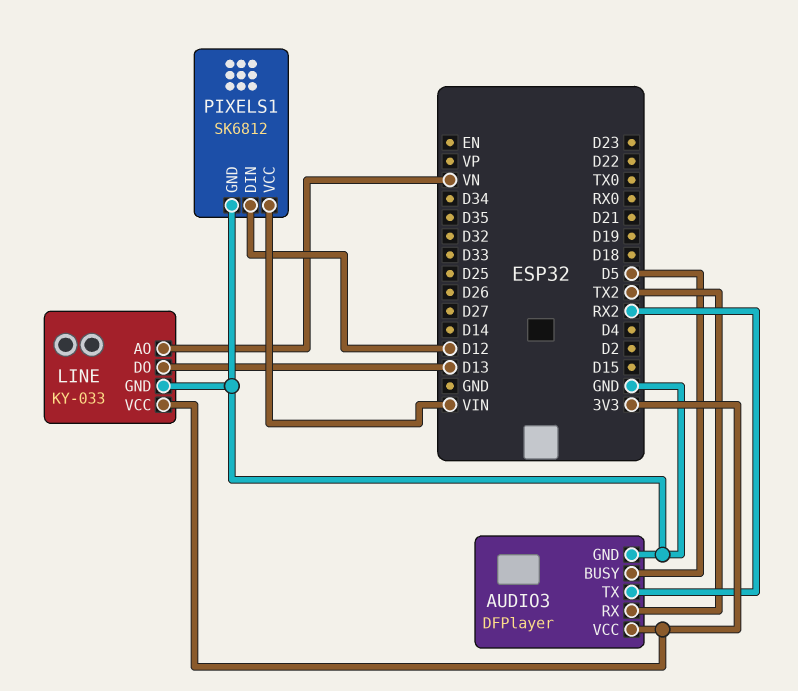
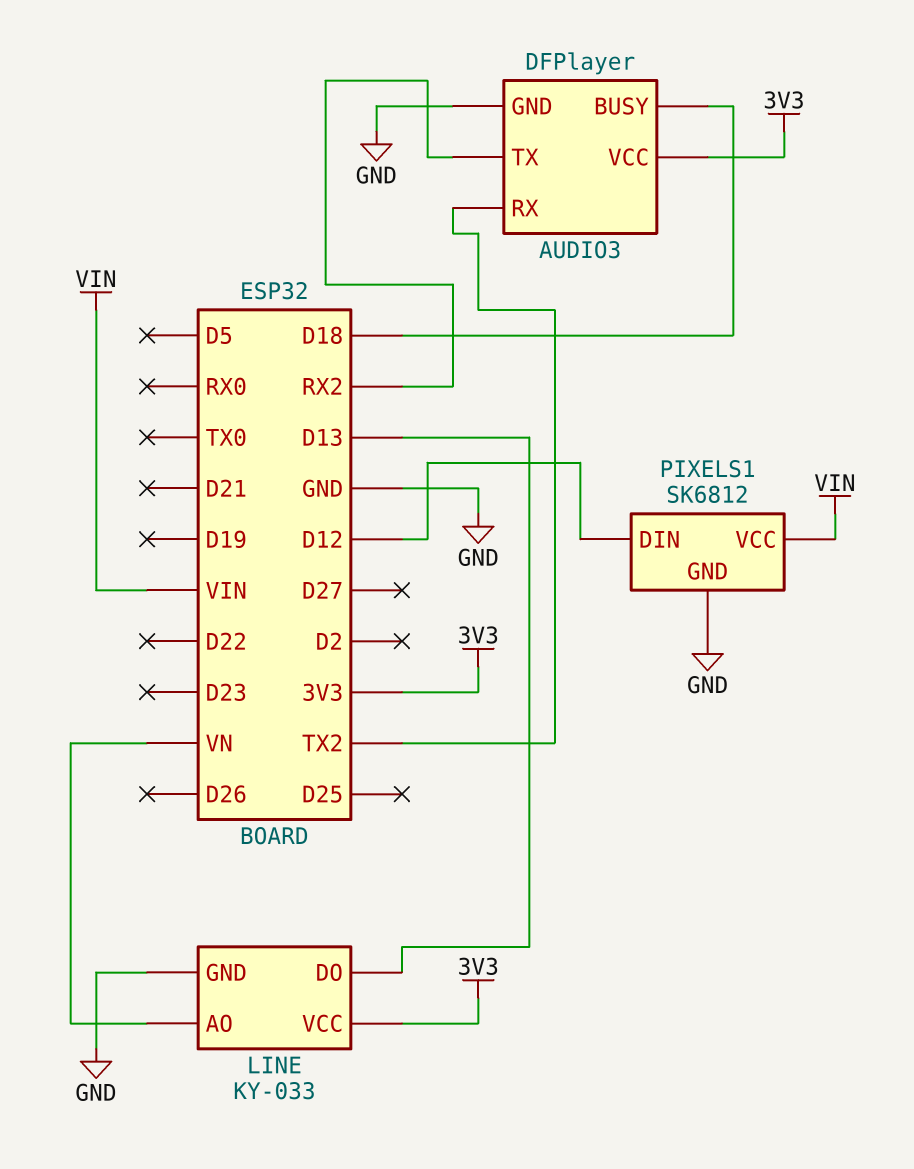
AUDIO3 pin BUSY: D5 -> D18

